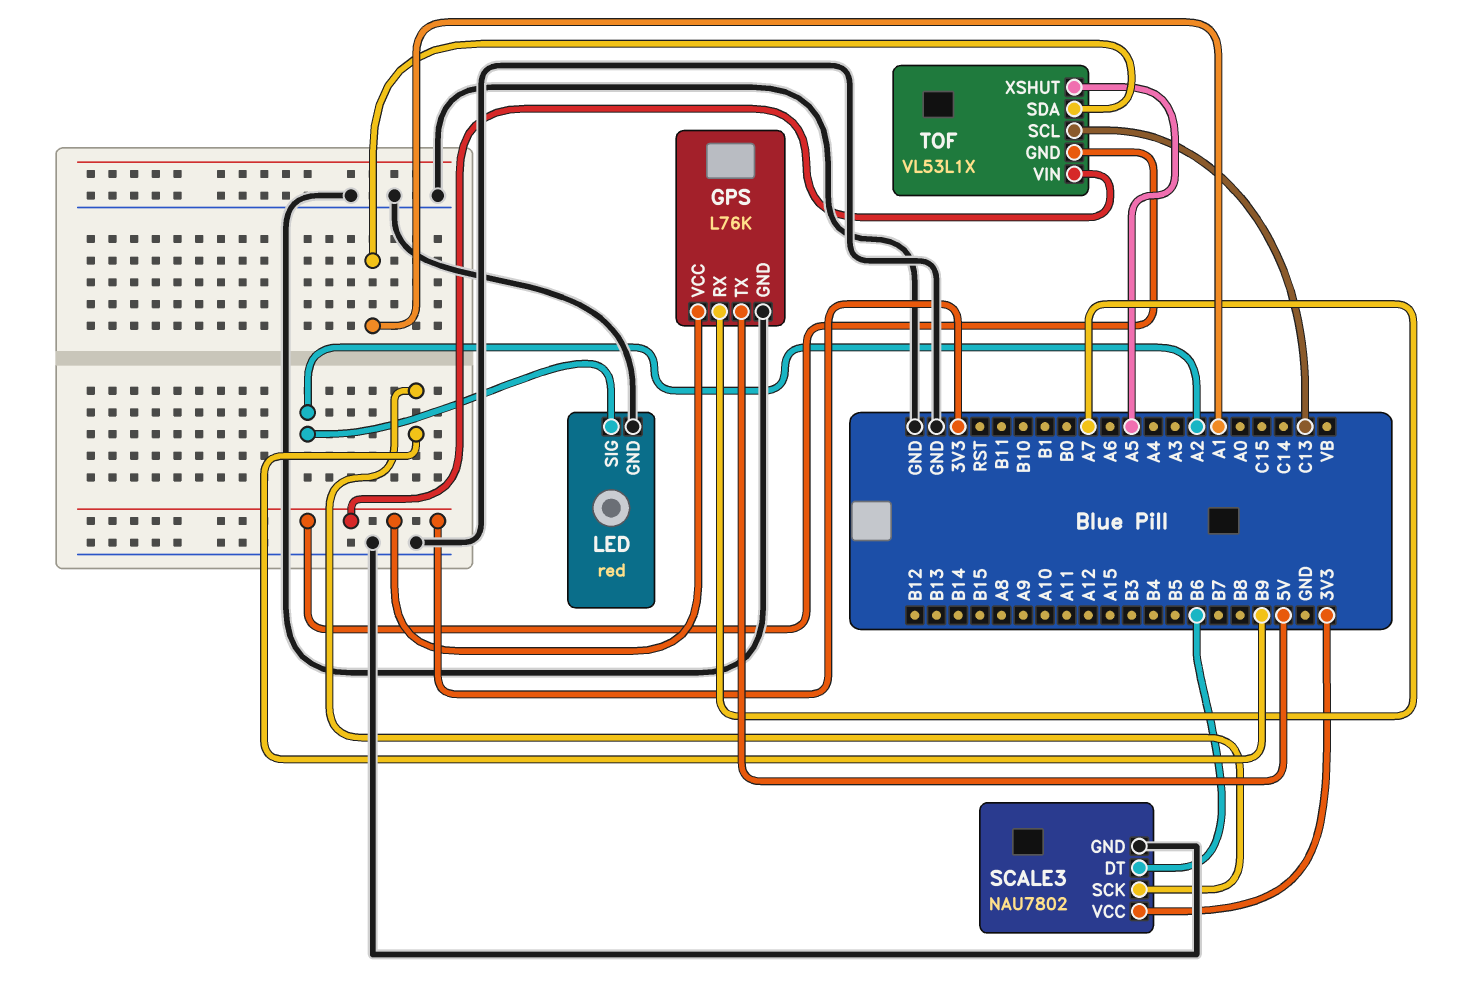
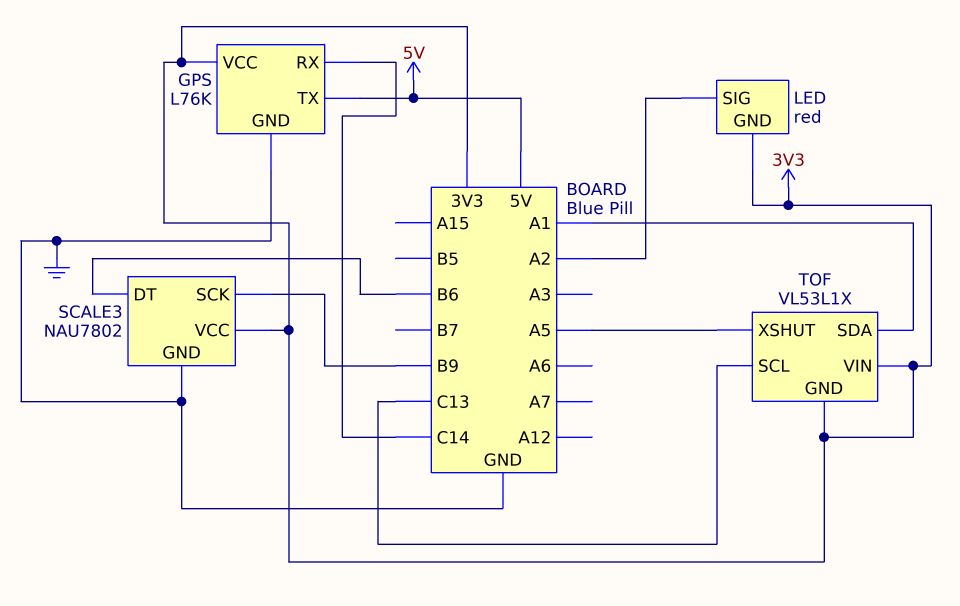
GPS pin RX: A7 -> C14
LED pin GND: GND -> 3V3

